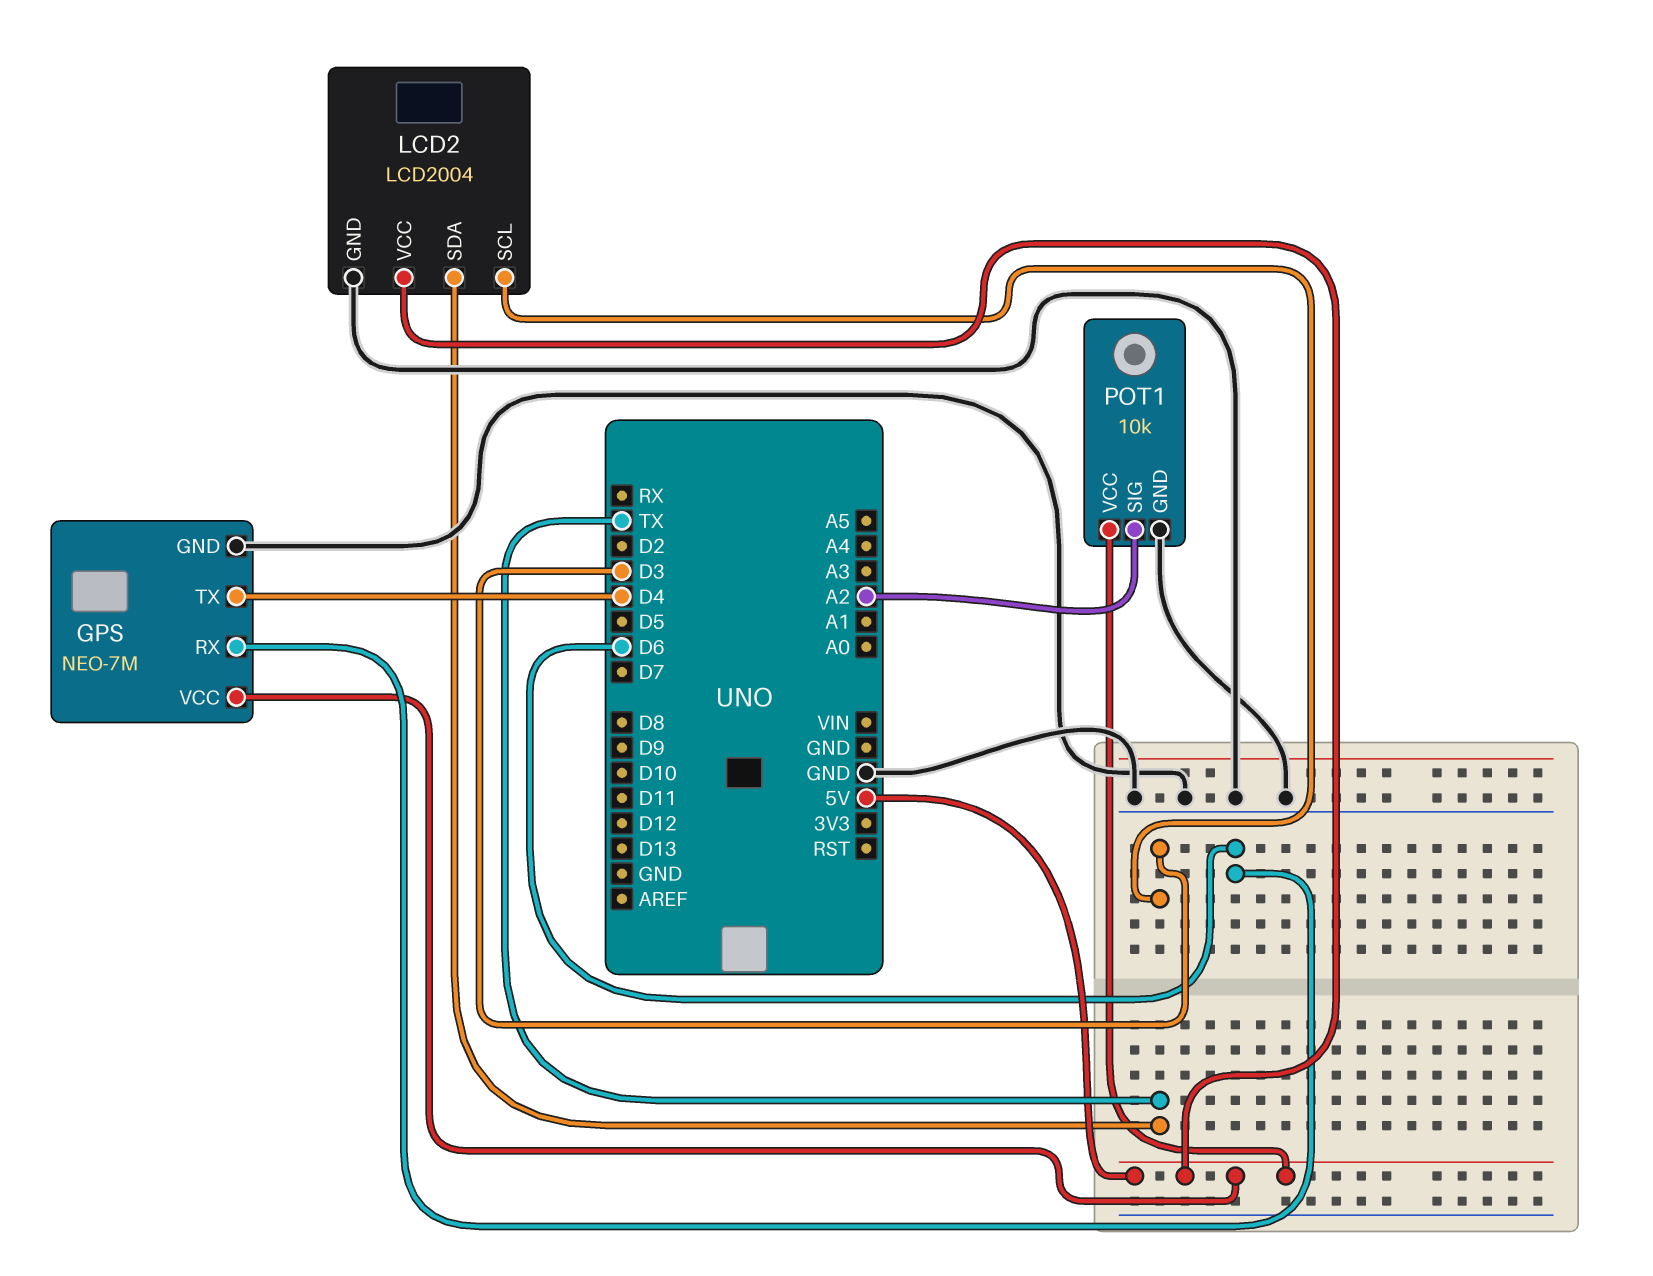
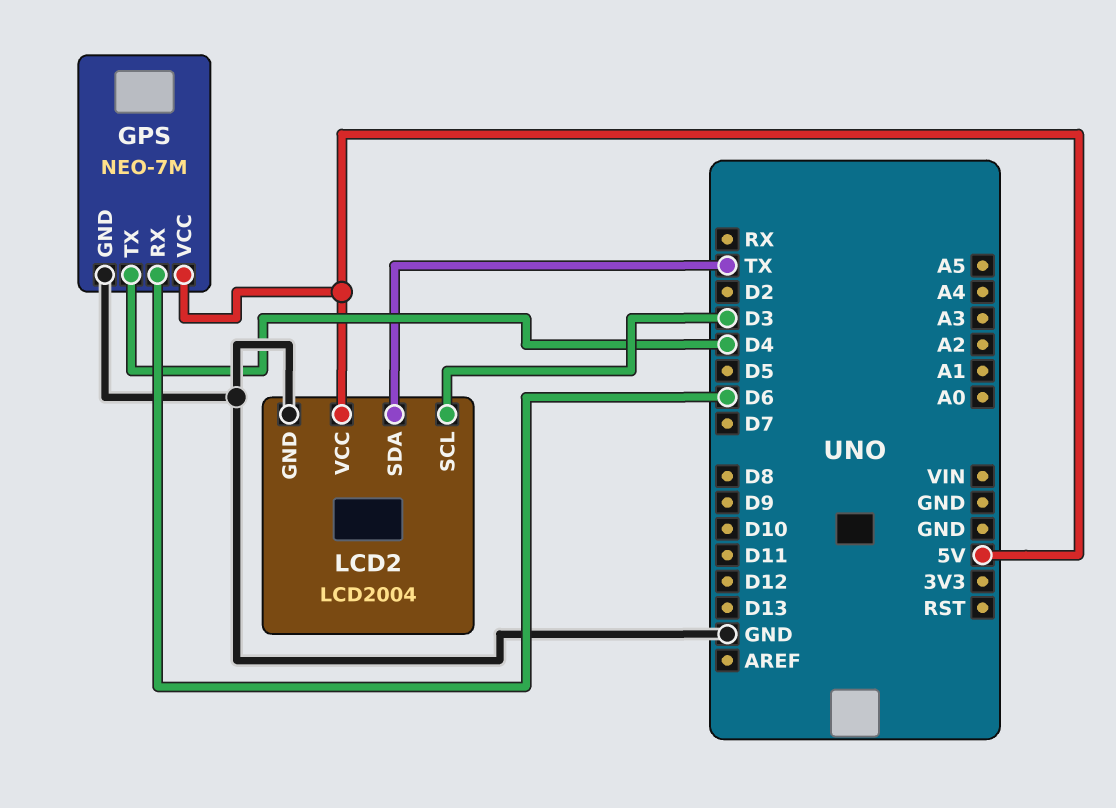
POT1: 10k -> none
POT1 pin GND: GND -> none
POT1 pin SIG: A2 -> none
POT1 pin VCC: 5V -> none

